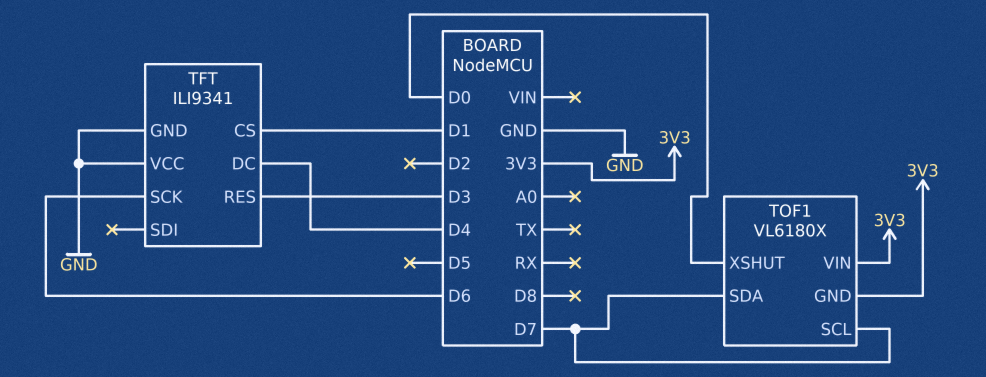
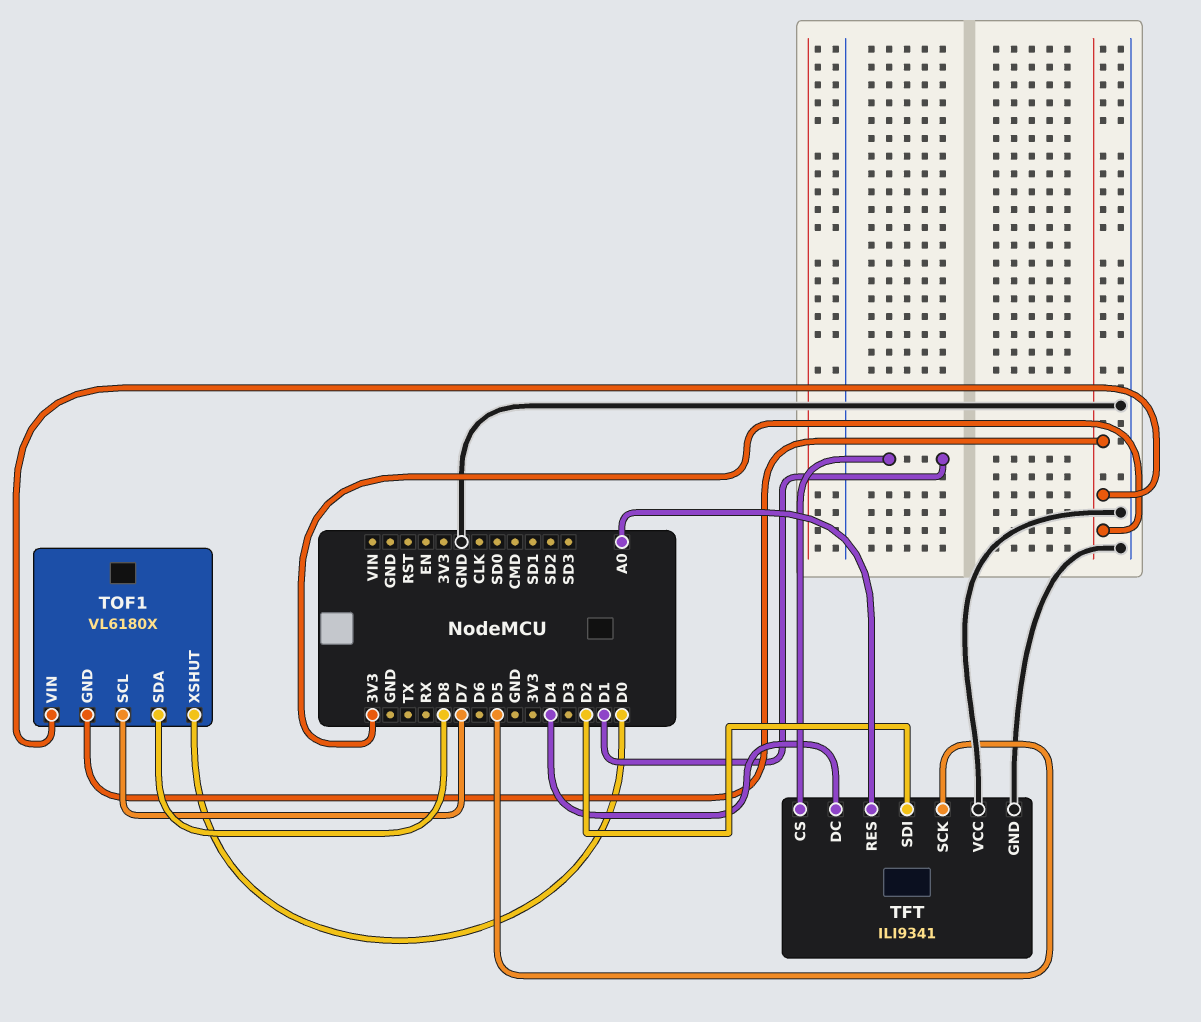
TFT pin RES: D3 -> A0
TFT pin SCK: D6 -> D5
TFT pin SDI: none -> D2
TOF1 pin SDA: D7 -> D8

